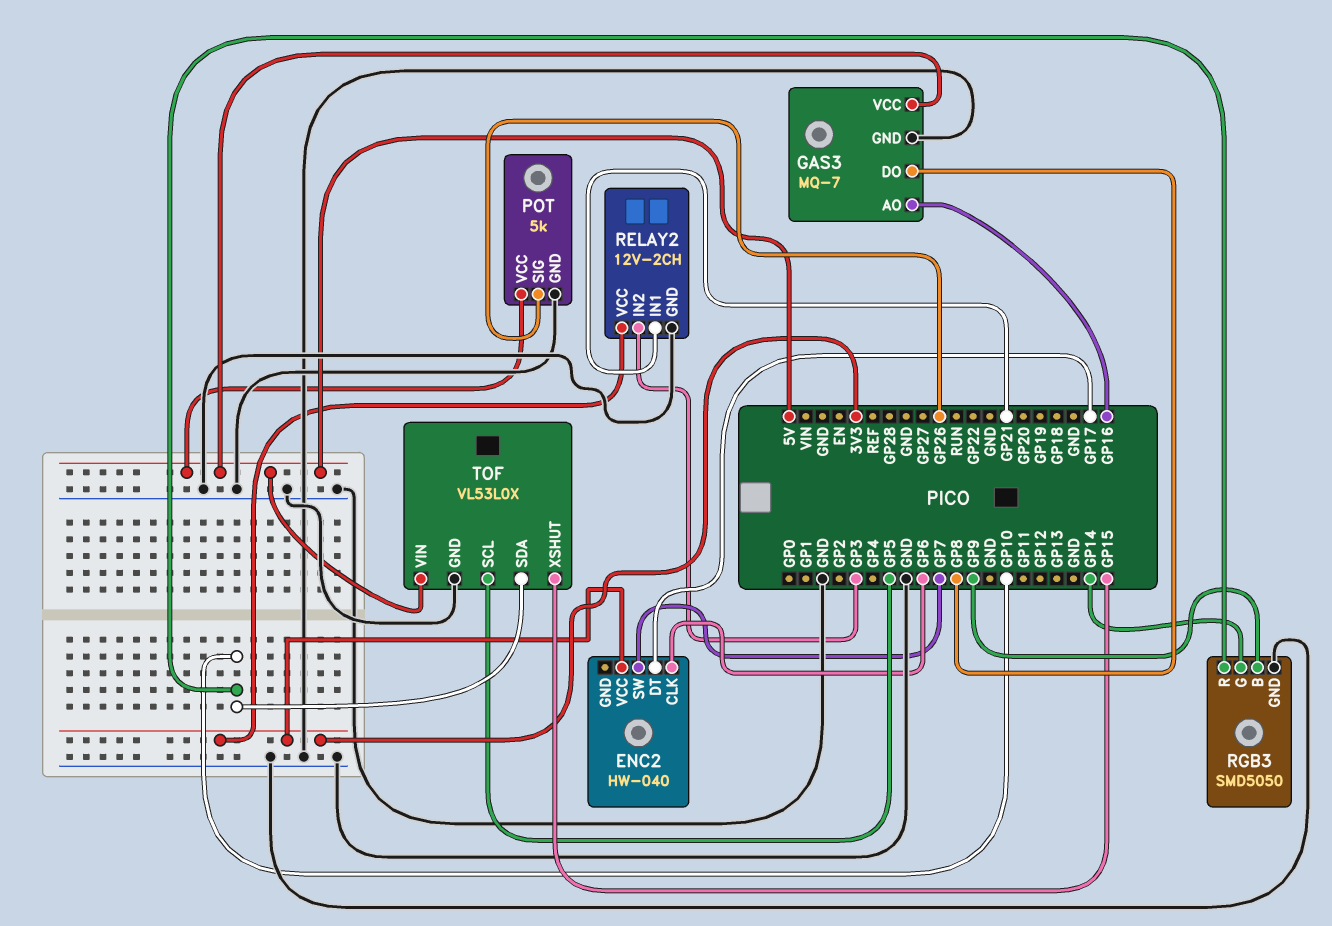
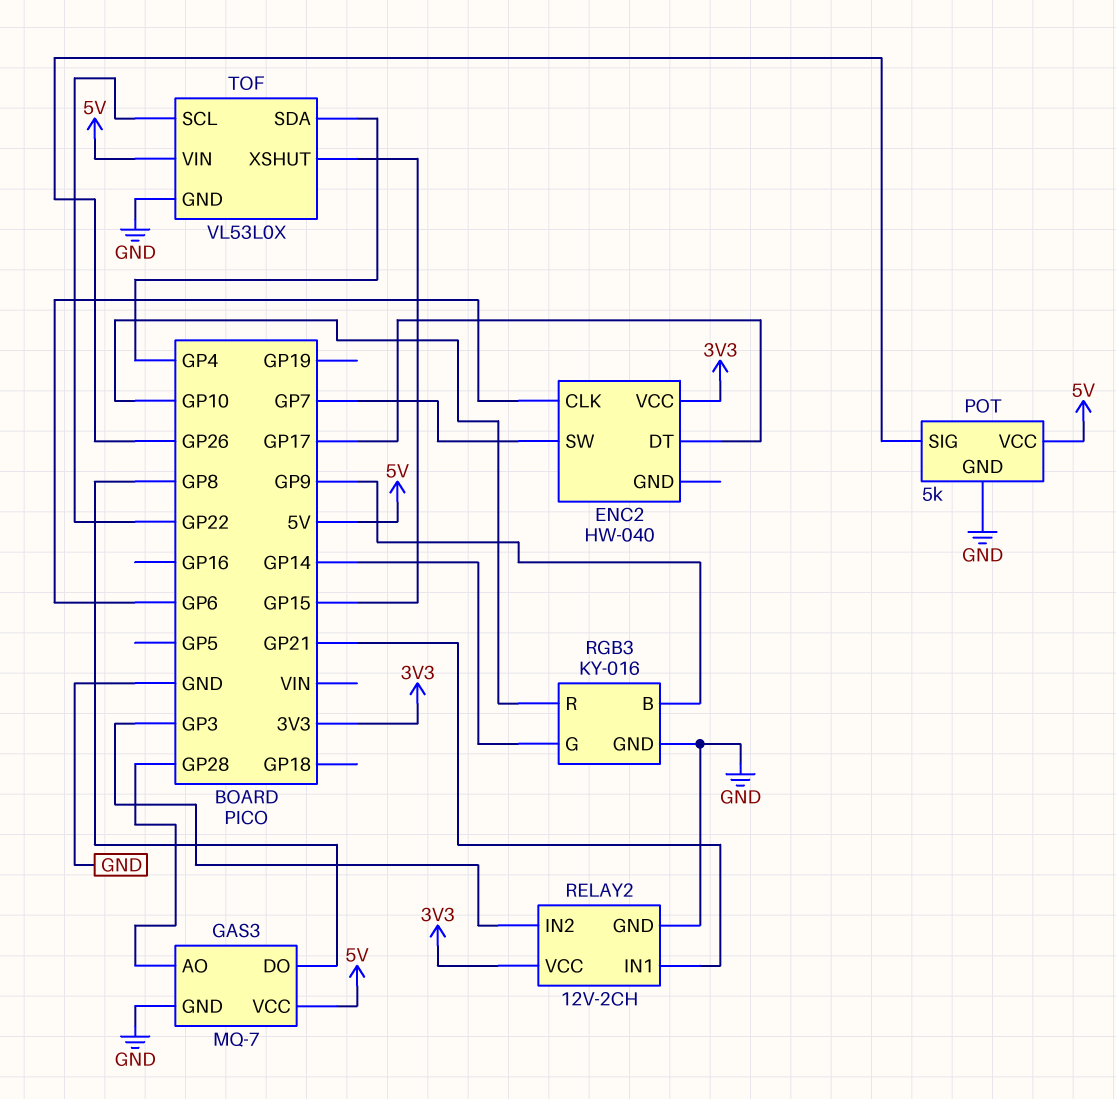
GAS3 pin AO: GP16 -> GP28
RGB3: SMD5050 -> KY-016
TOF pin SCL: GP5 -> GP22
TOF pin SDA: GP10 -> GP4

